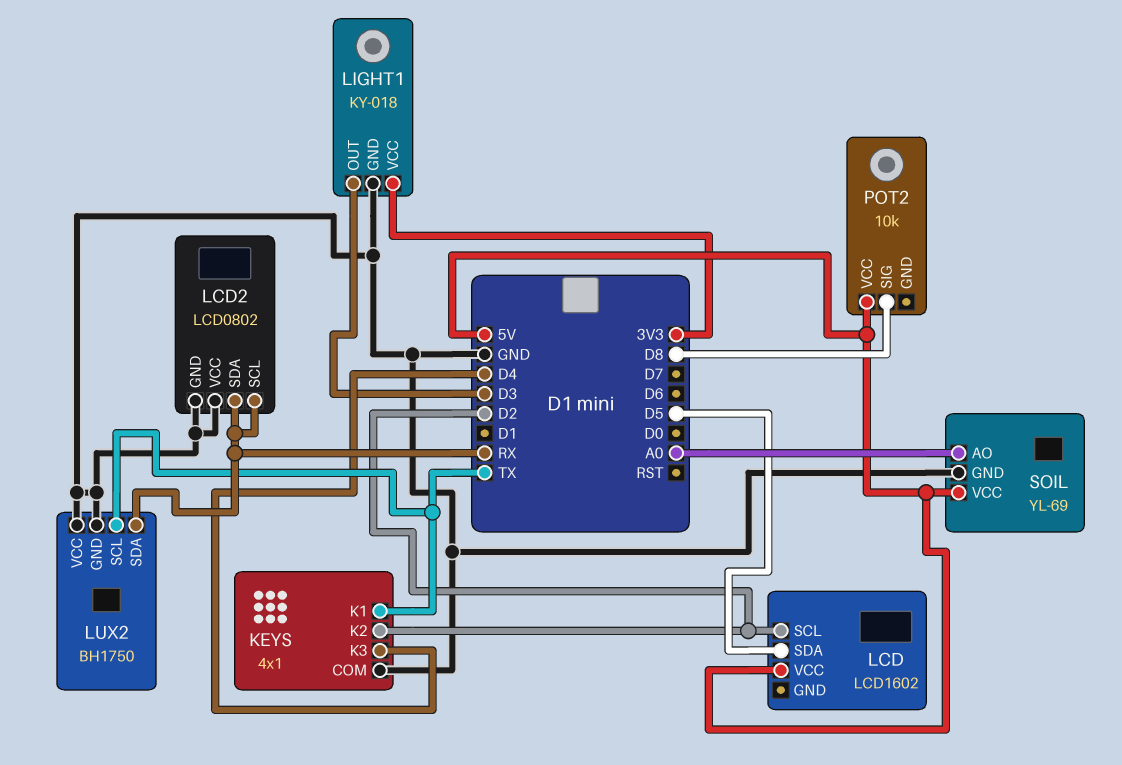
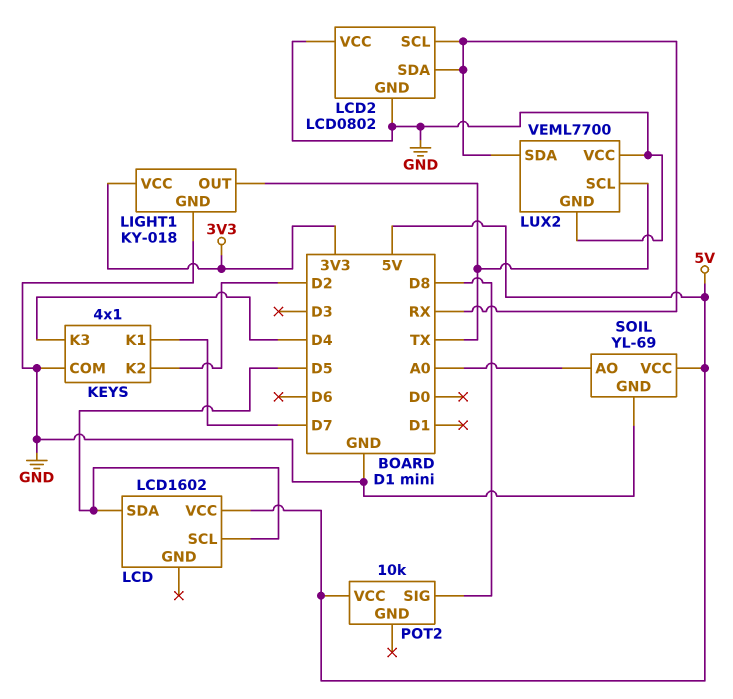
KEYS pin K1: TX -> D7
LCD pin SCL: D2 -> D5
LIGHT1 pin OUT: D3 -> TX
LUX2: BH1750 -> VEML7700

